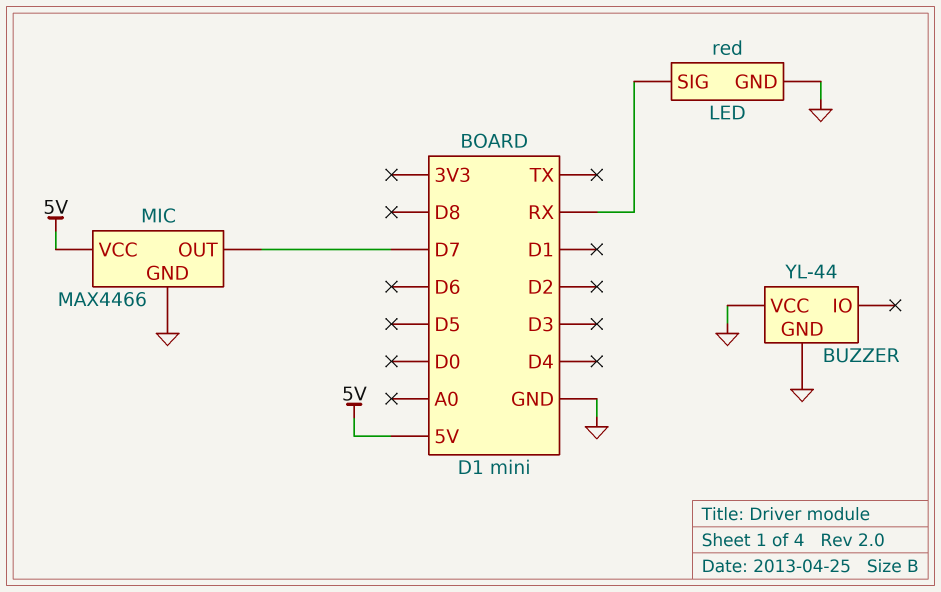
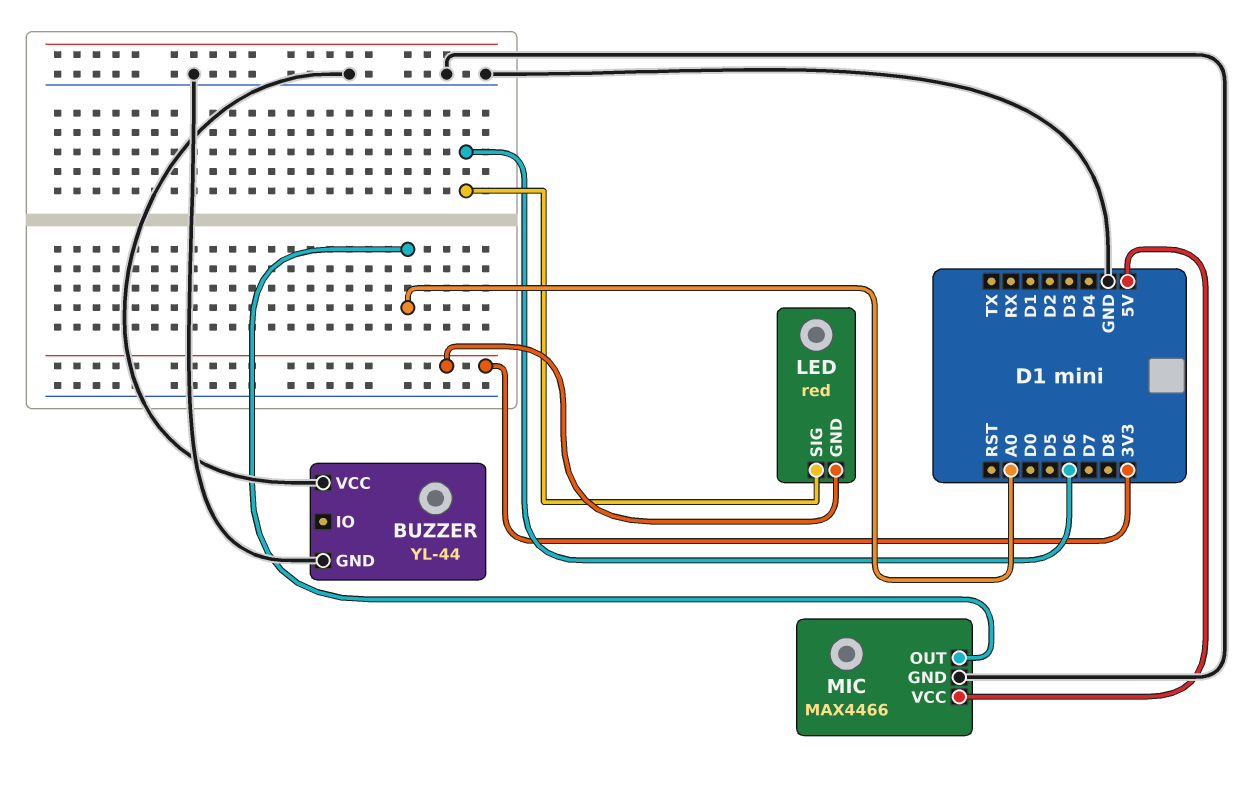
LED pin GND: GND -> 3V3
LED pin SIG: RX -> D6
MIC pin OUT: D7 -> A0

